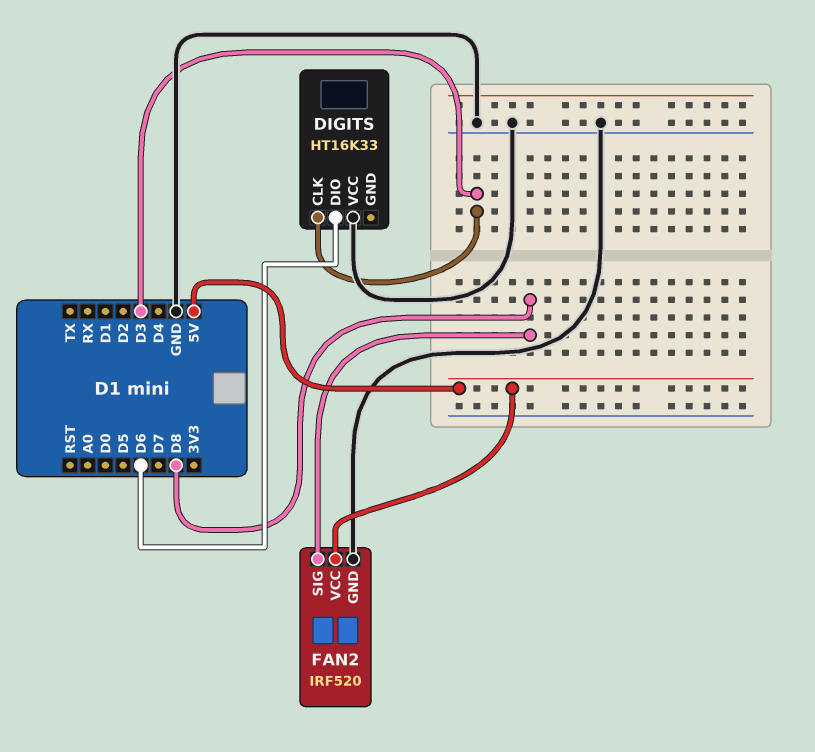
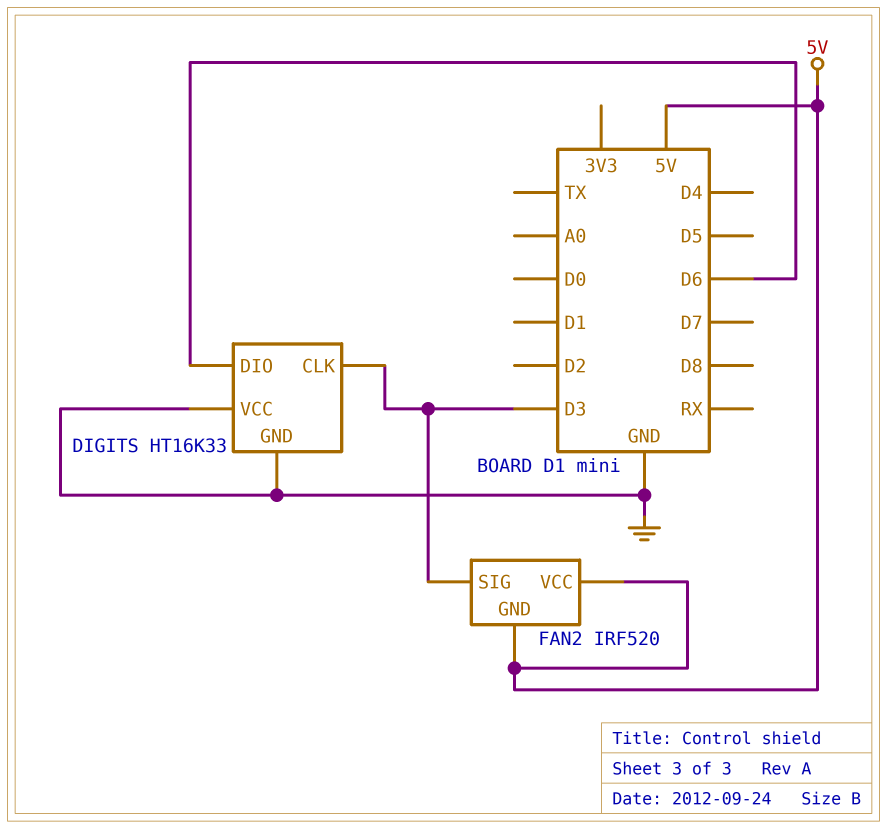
DIGITS pin GND: none -> GND
FAN2 pin GND: GND -> 5V
FAN2 pin SIG: D8 -> D3

